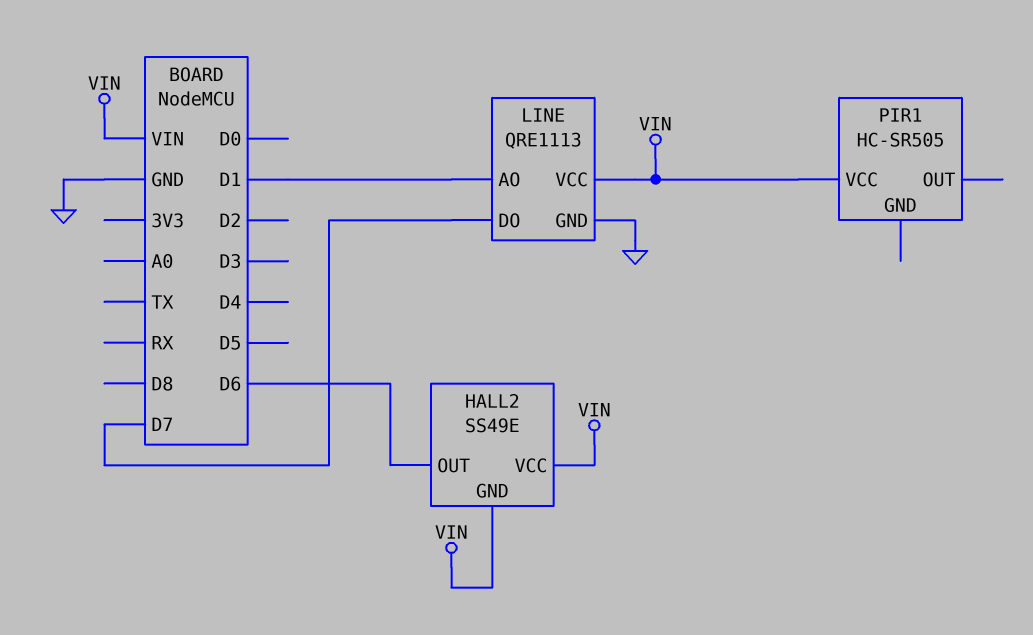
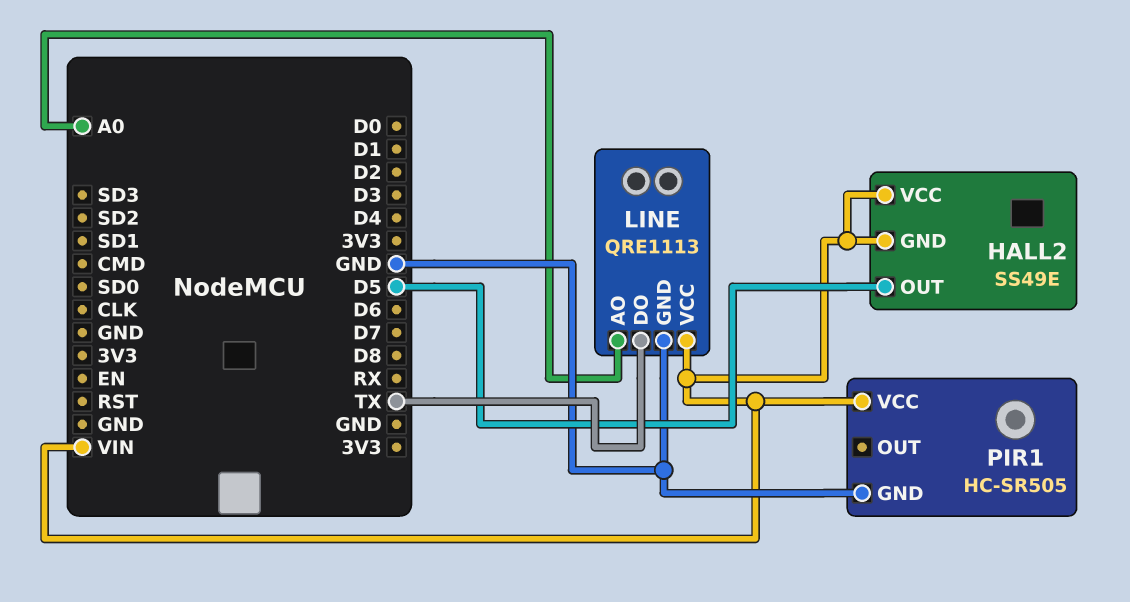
HALL2 pin OUT: D6 -> D5
LINE pin AO: D1 -> A0
LINE pin DO: D7 -> TX
PIR1 pin GND: none -> GND

